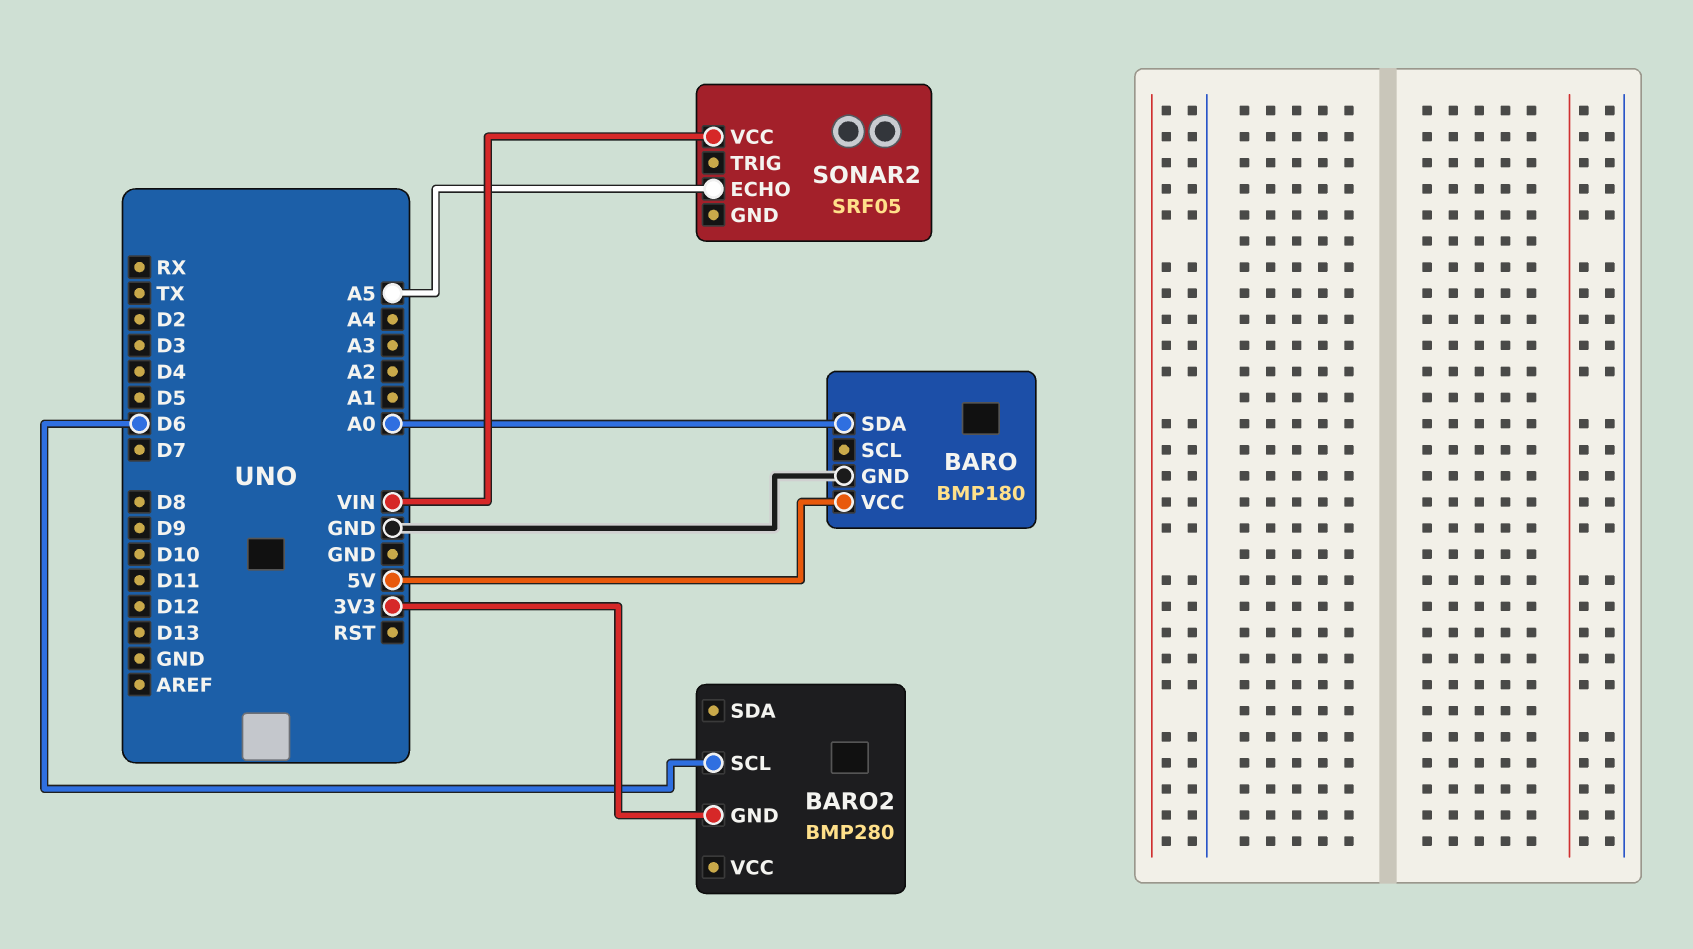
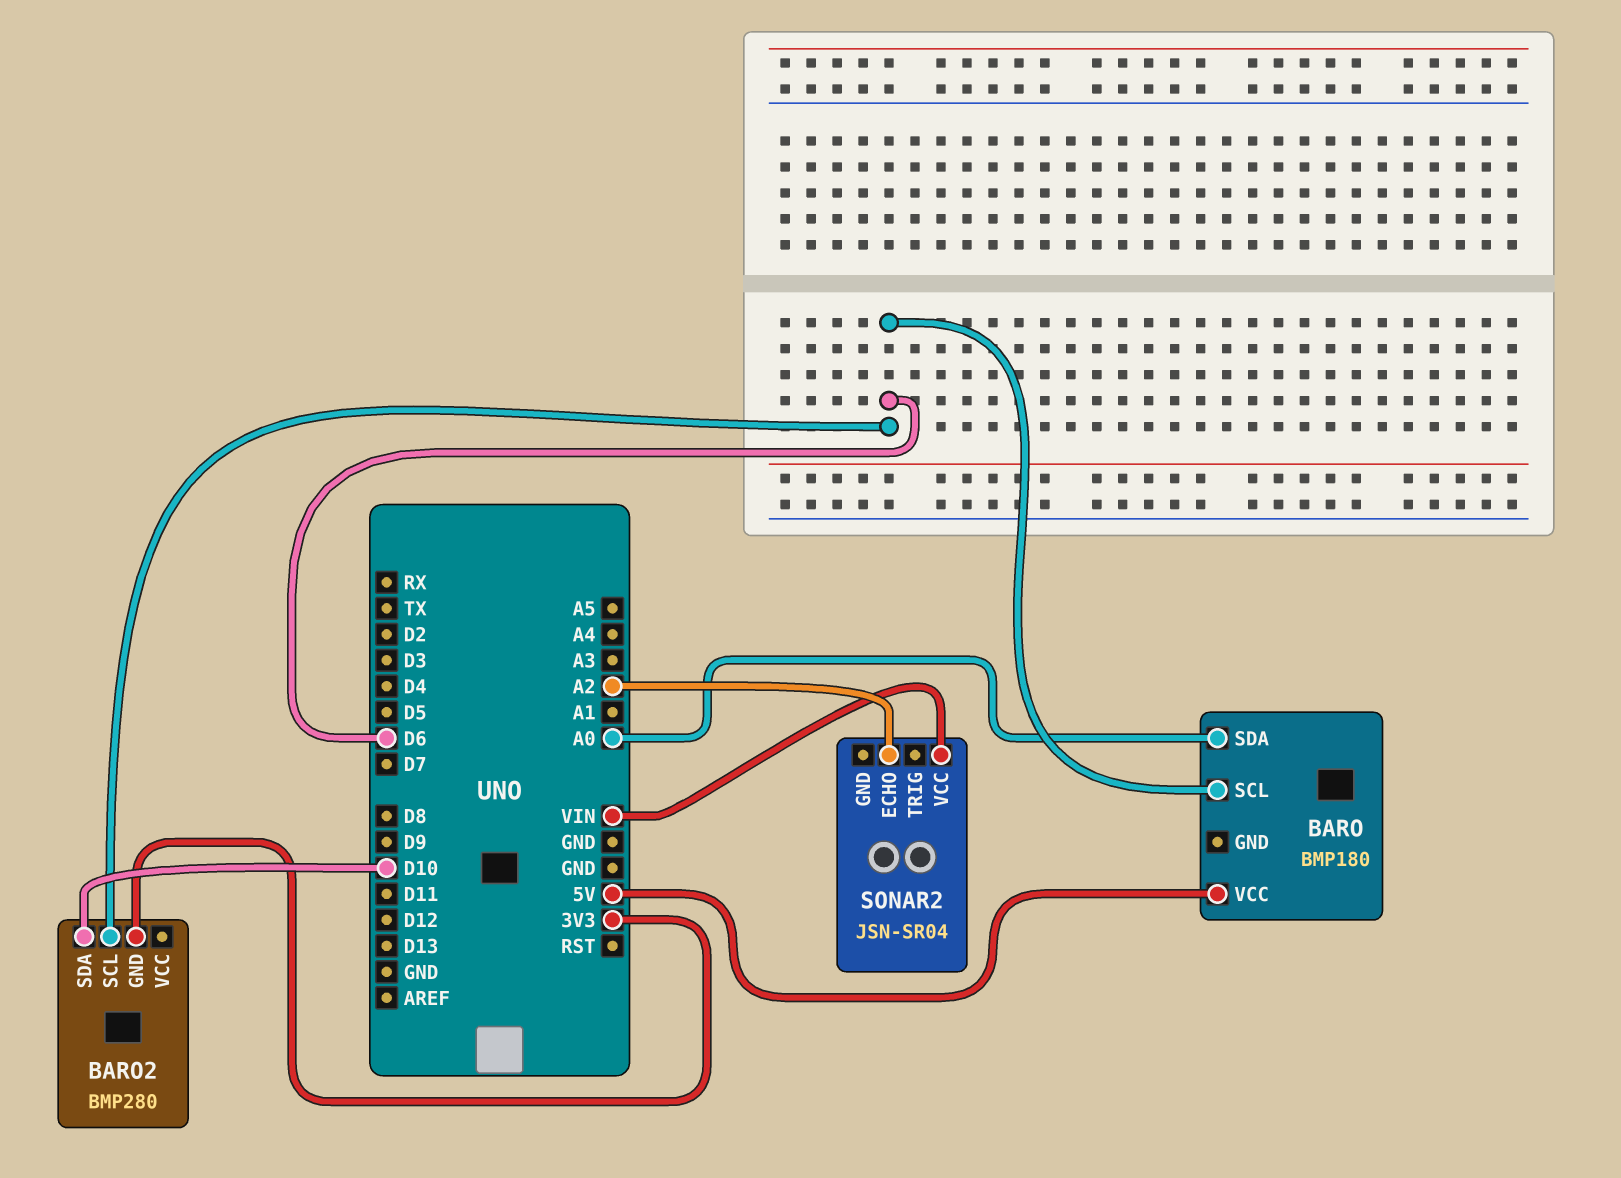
BARO pin GND: GND -> none
BARO pin SCL: none -> D6
BARO2 pin SDA: none -> D10
SONAR2: SRF05 -> JSN-SR04
SONAR2 pin ECHO: A5 -> A2

